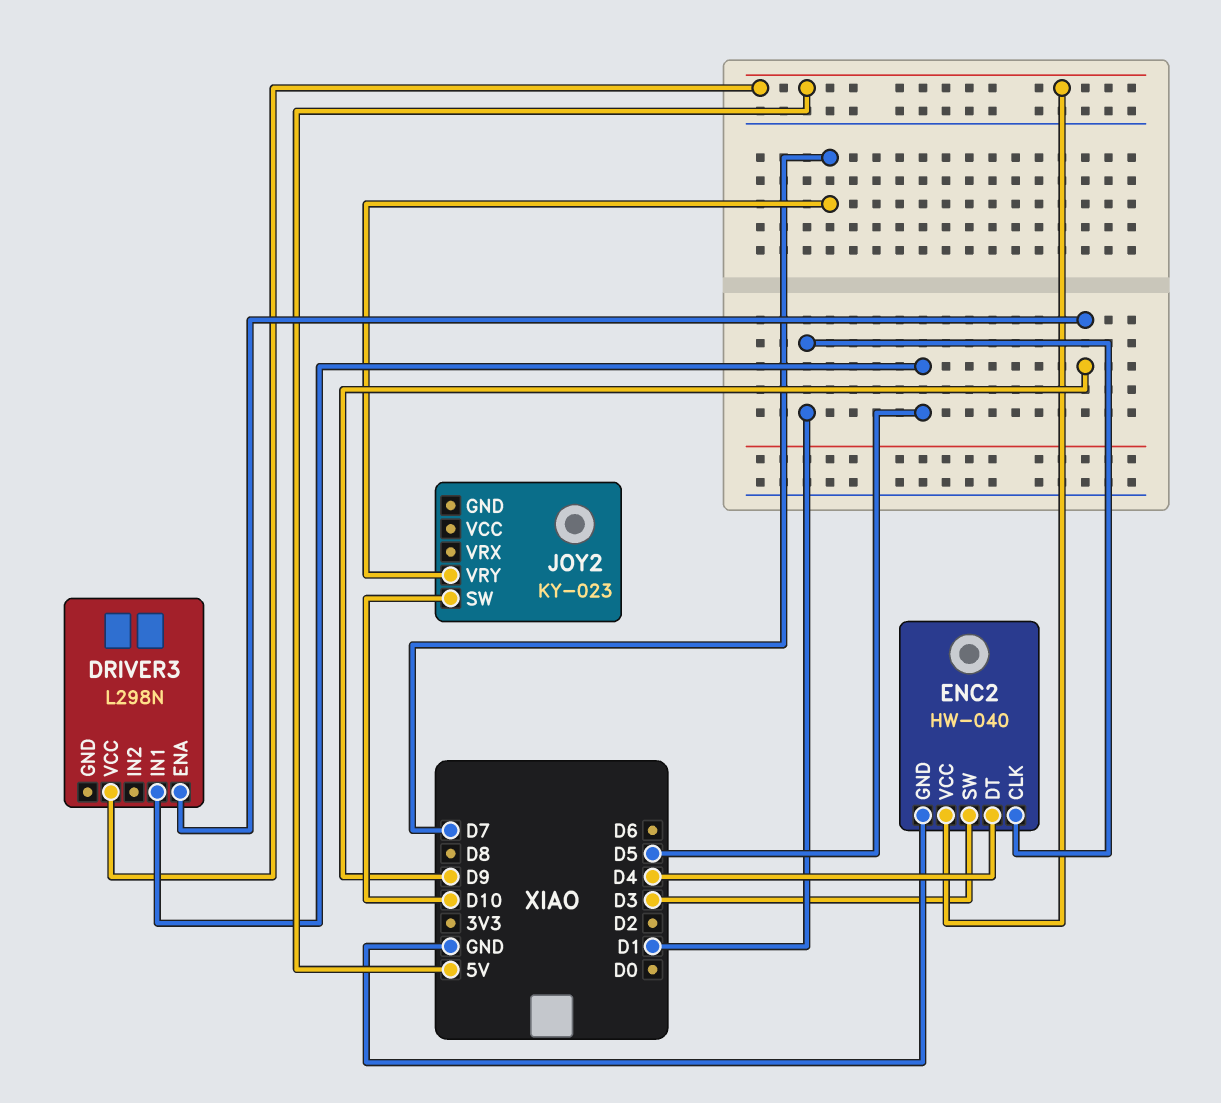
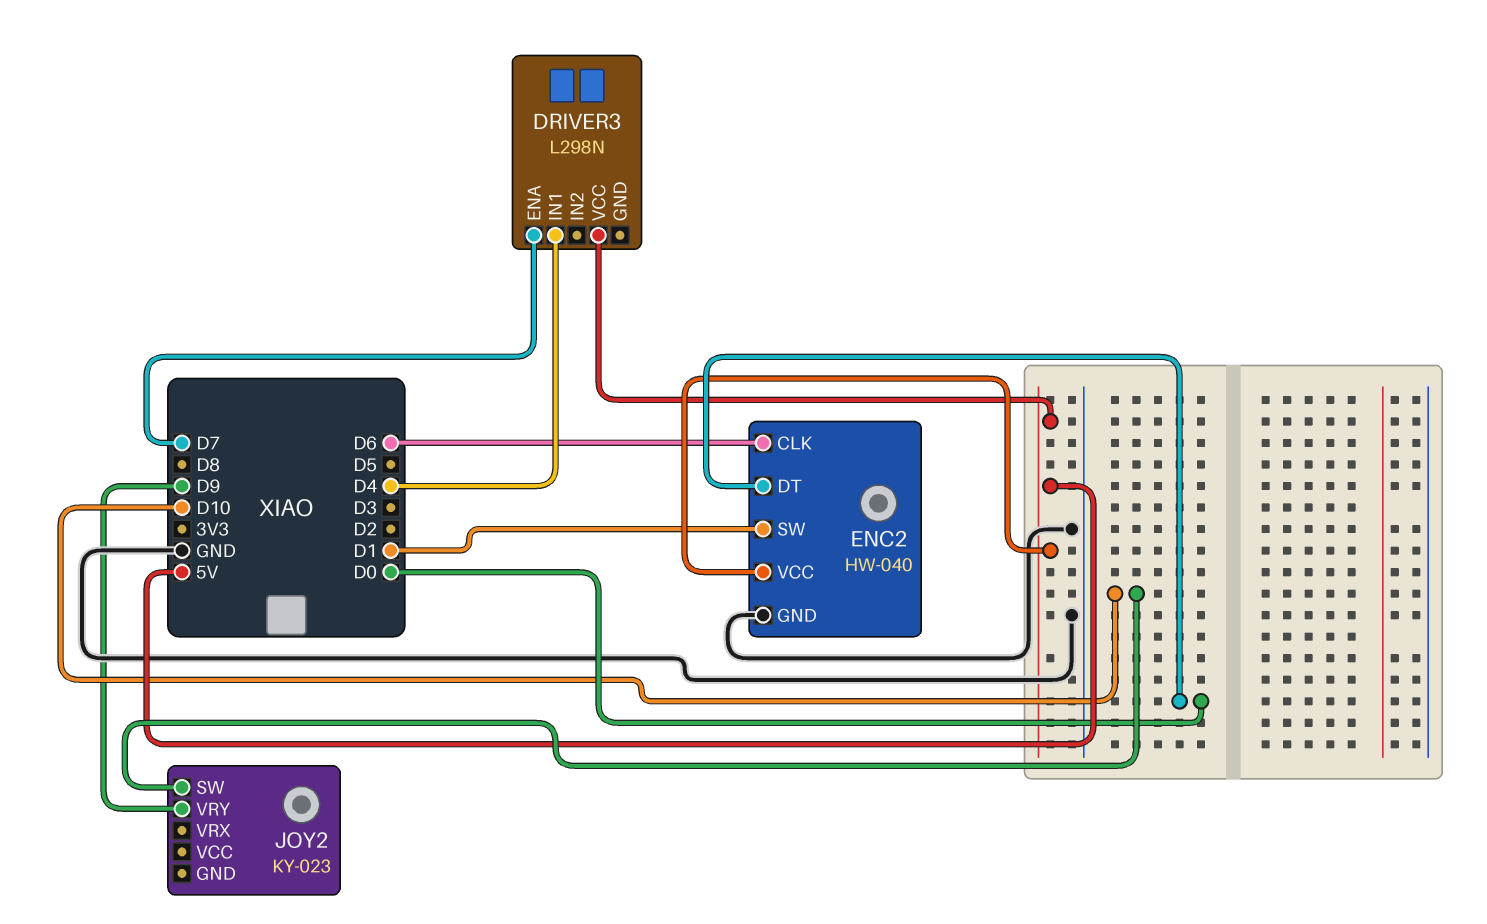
DRIVER3 pin ENA: D9 -> D7
DRIVER3 pin IN1: D5 -> D4
ENC2 pin CLK: D1 -> D6
ENC2 pin DT: D4 -> D0
ENC2 pin SW: D3 -> D1
JOY2 pin VRY: D7 -> D9

